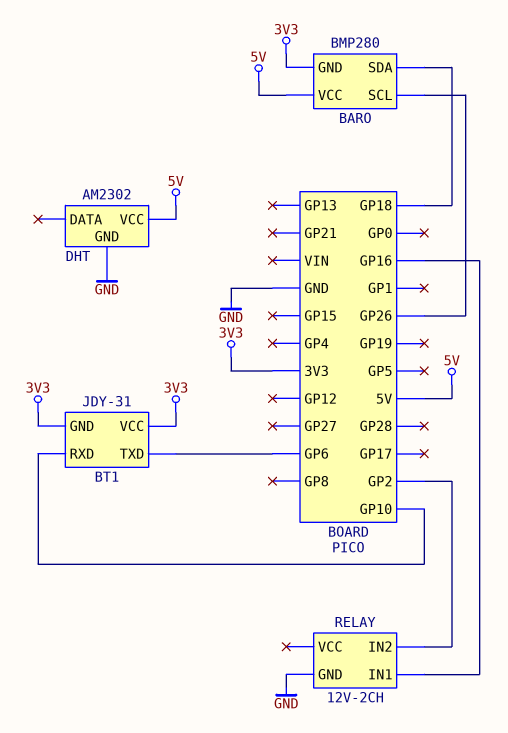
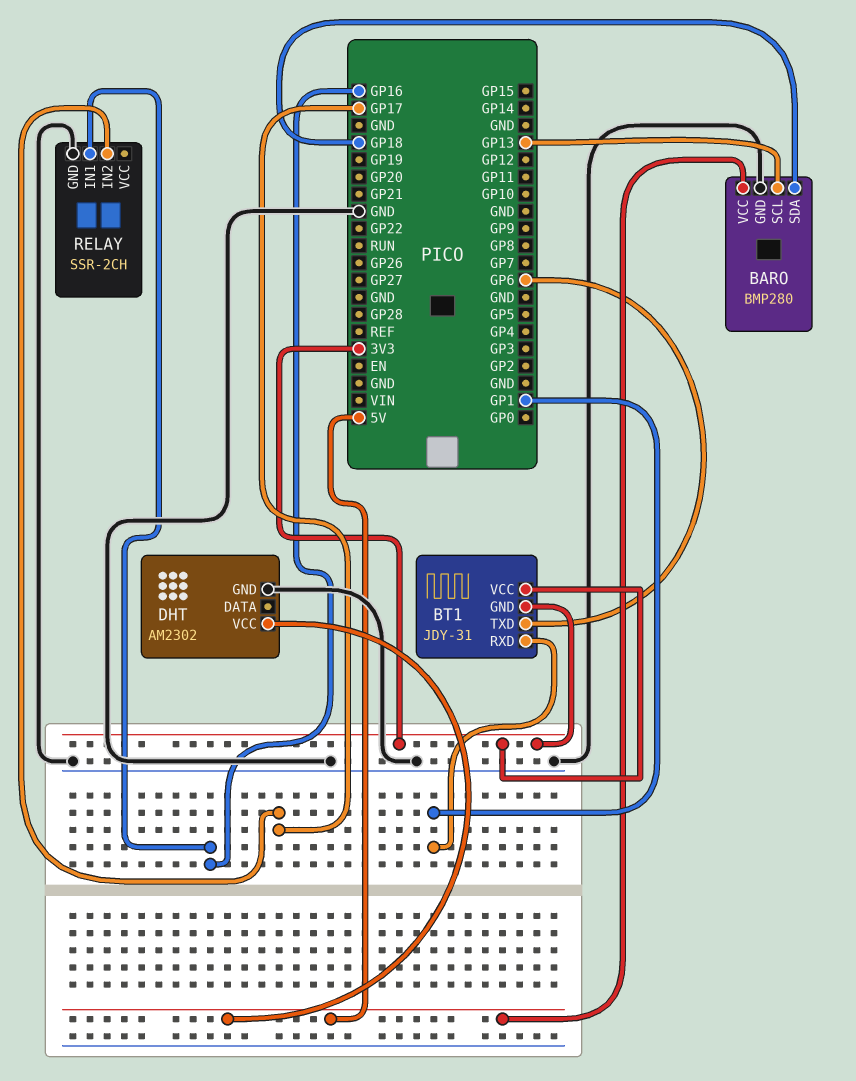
BARO pin GND: 3V3 -> GND
BARO pin SCL: GP26 -> GP13
BT1 pin RXD: GP10 -> GP1
RELAY: 12V-2CH -> SSR-2CH
RELAY pin IN2: GP2 -> GP17

